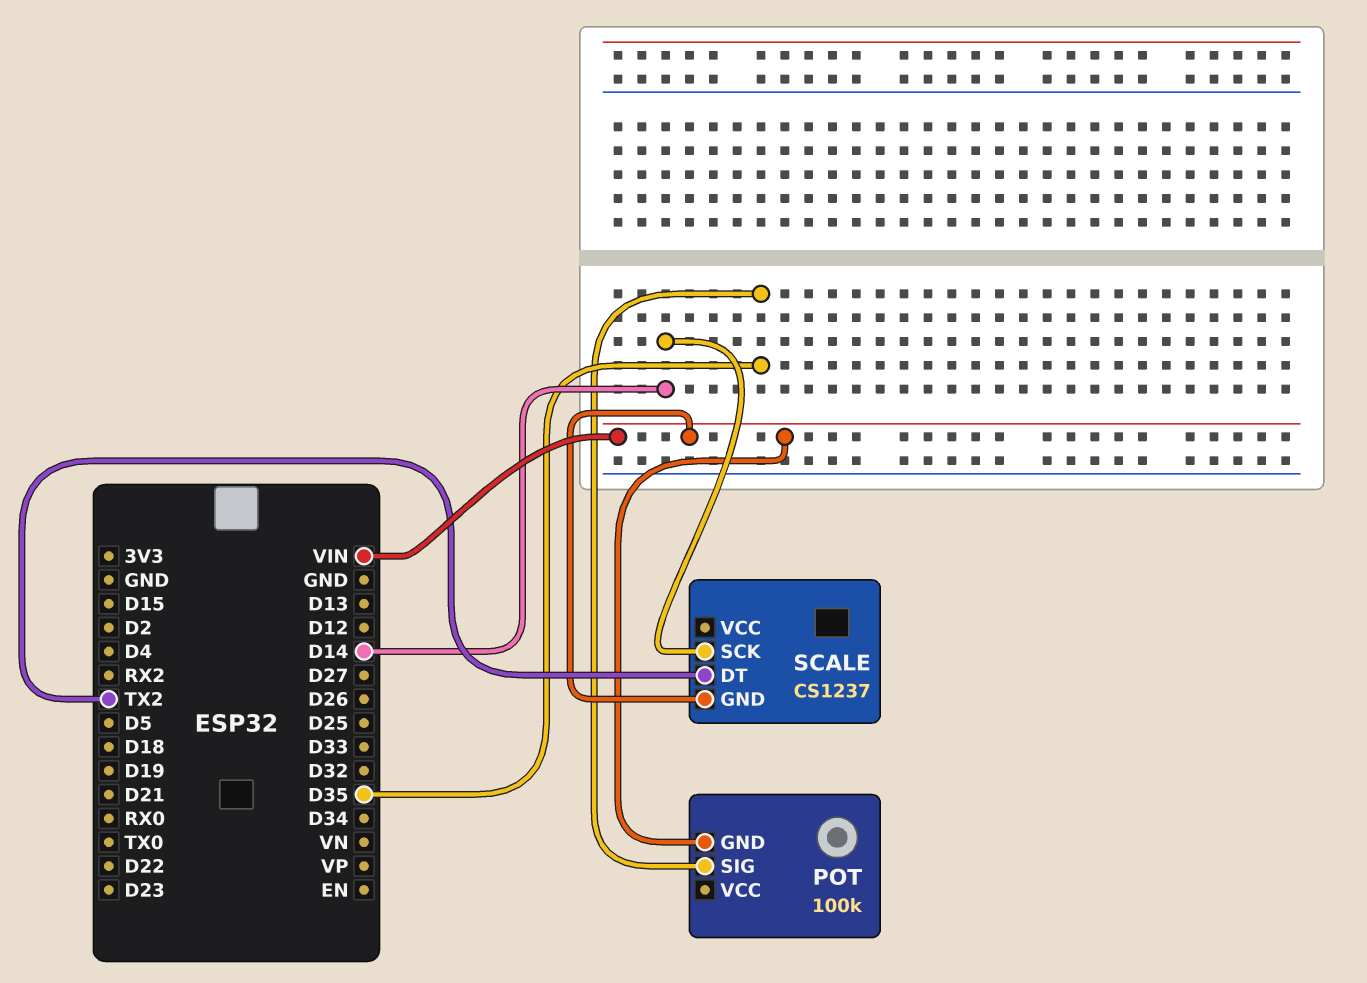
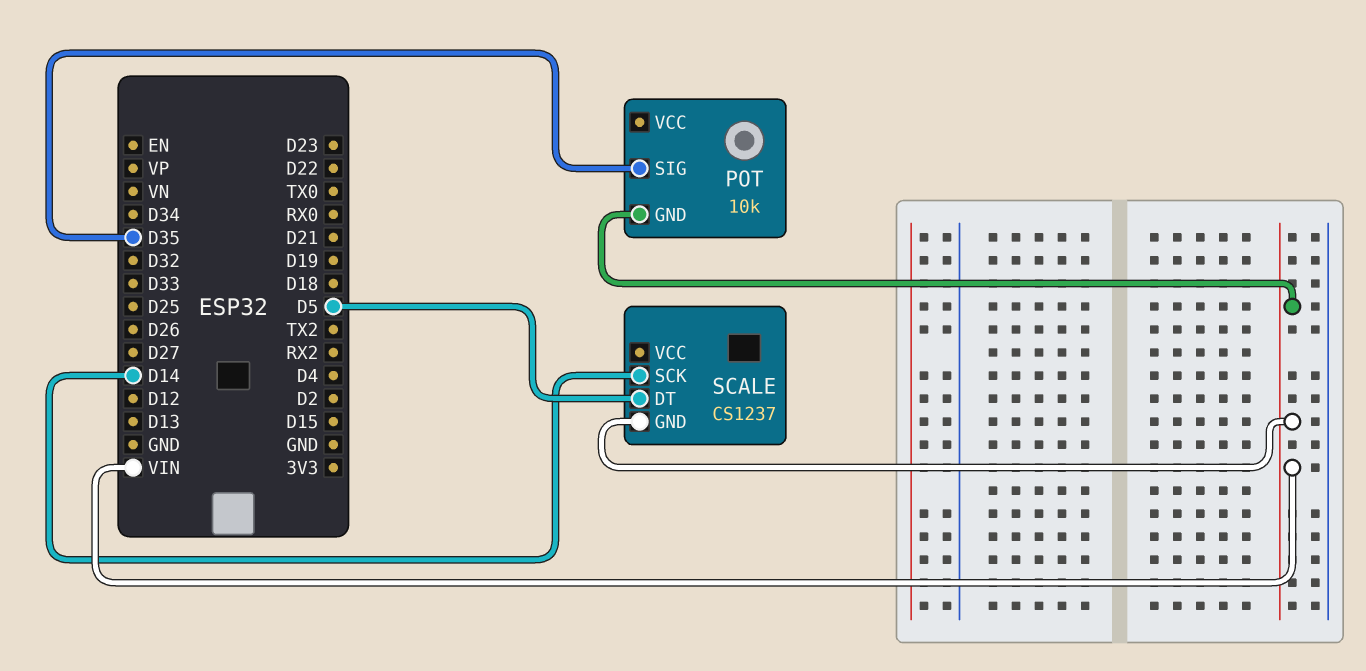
POT: 100k -> 10k
SCALE pin DT: TX2 -> D5

